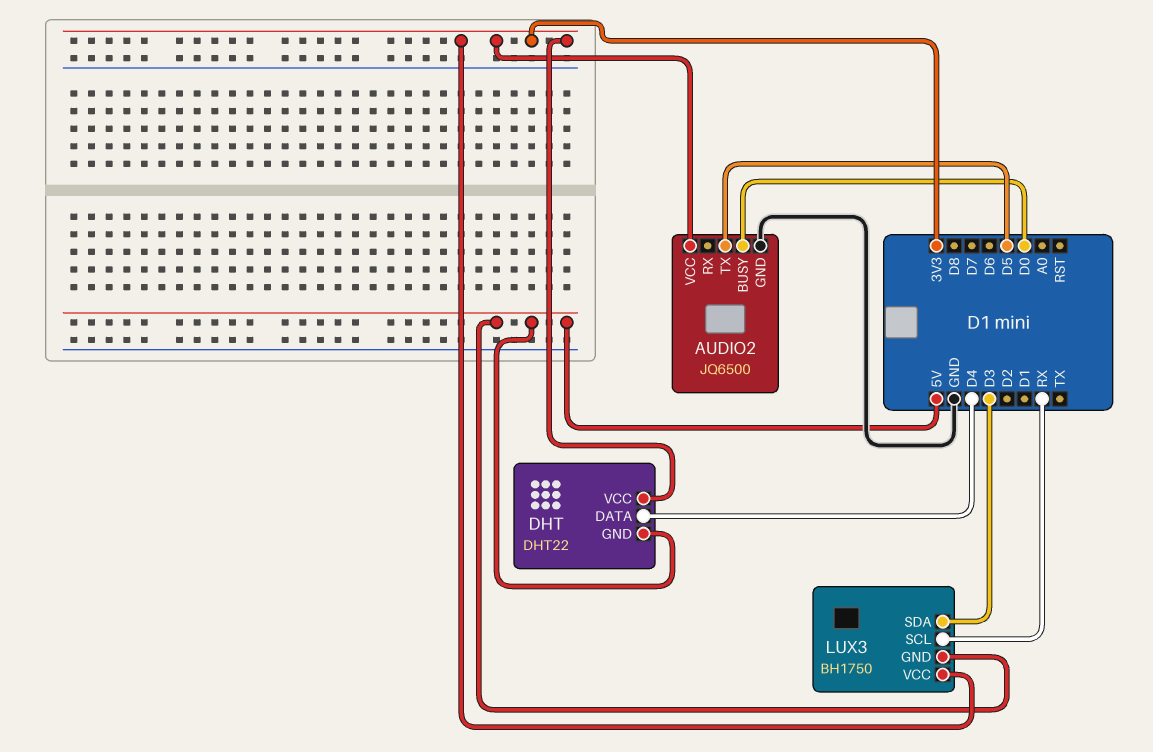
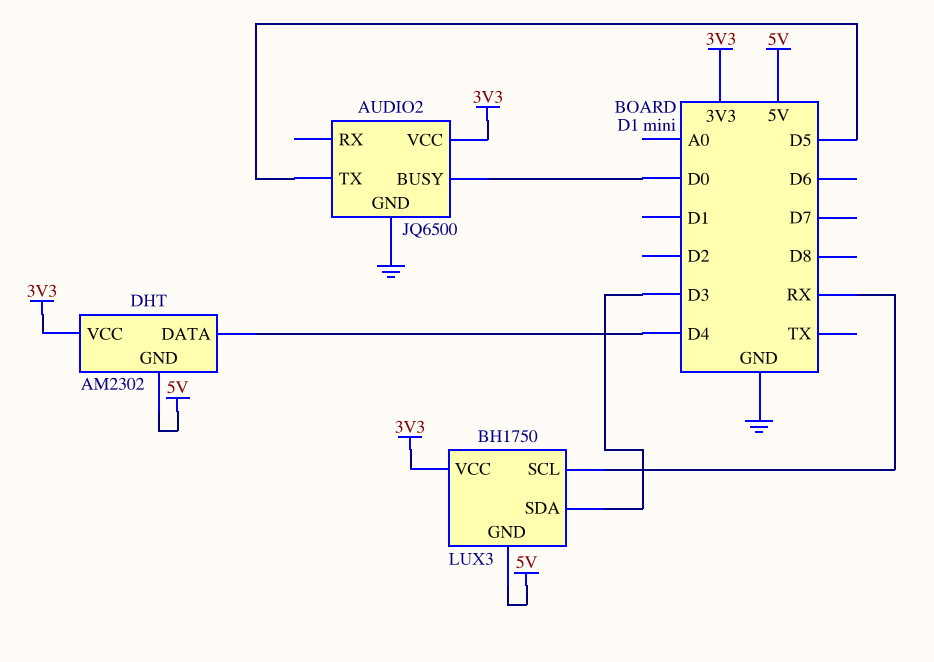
DHT: DHT22 -> AM2302

